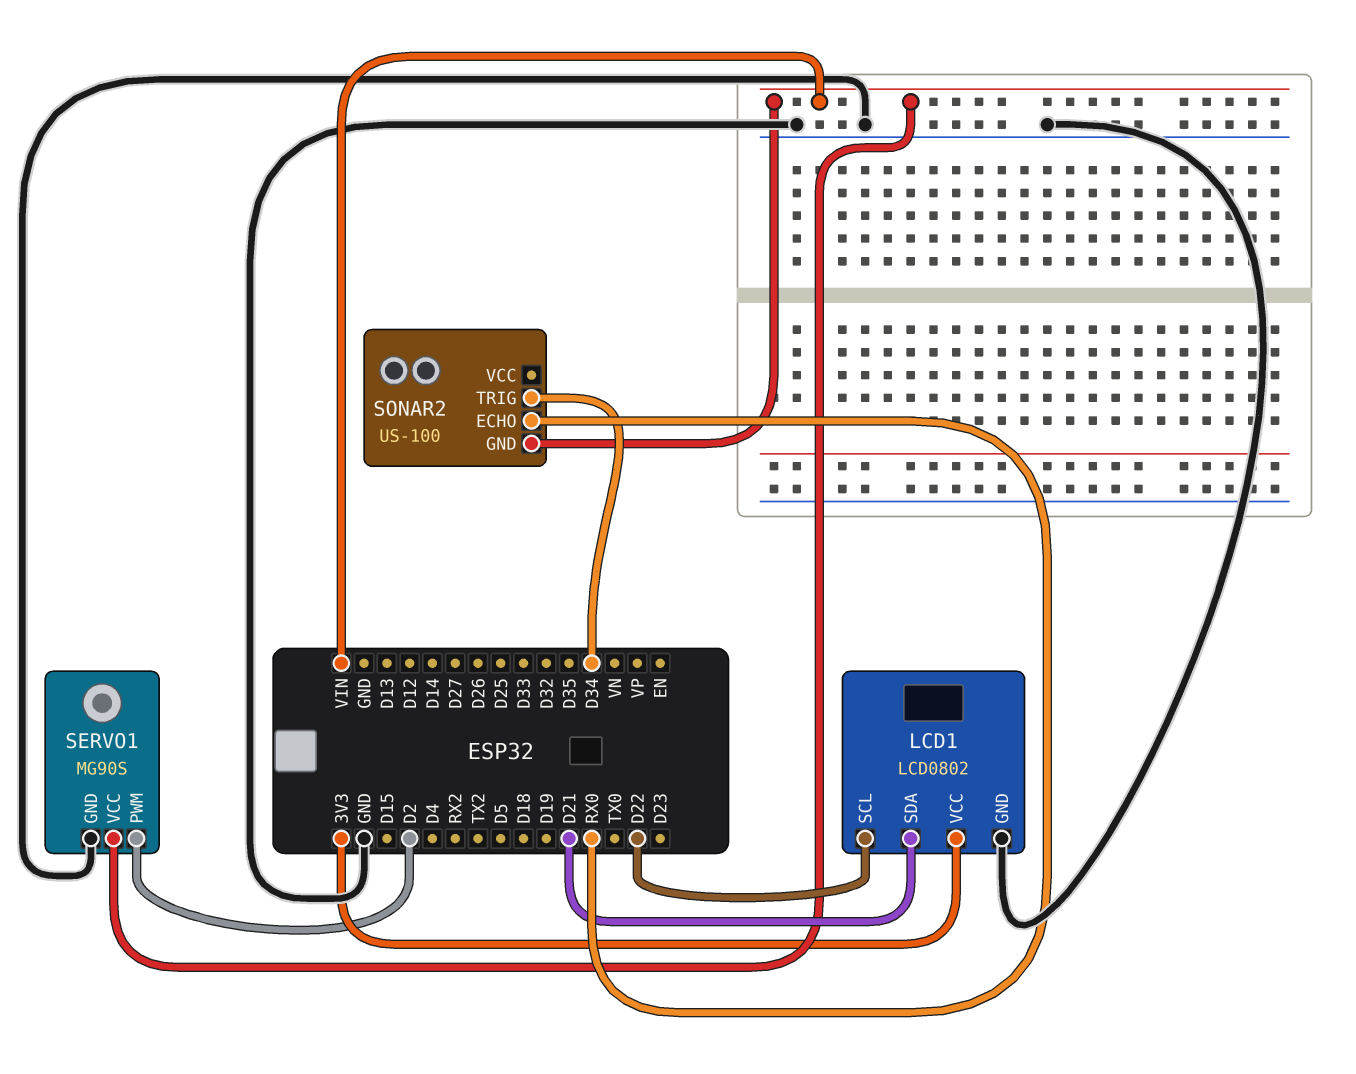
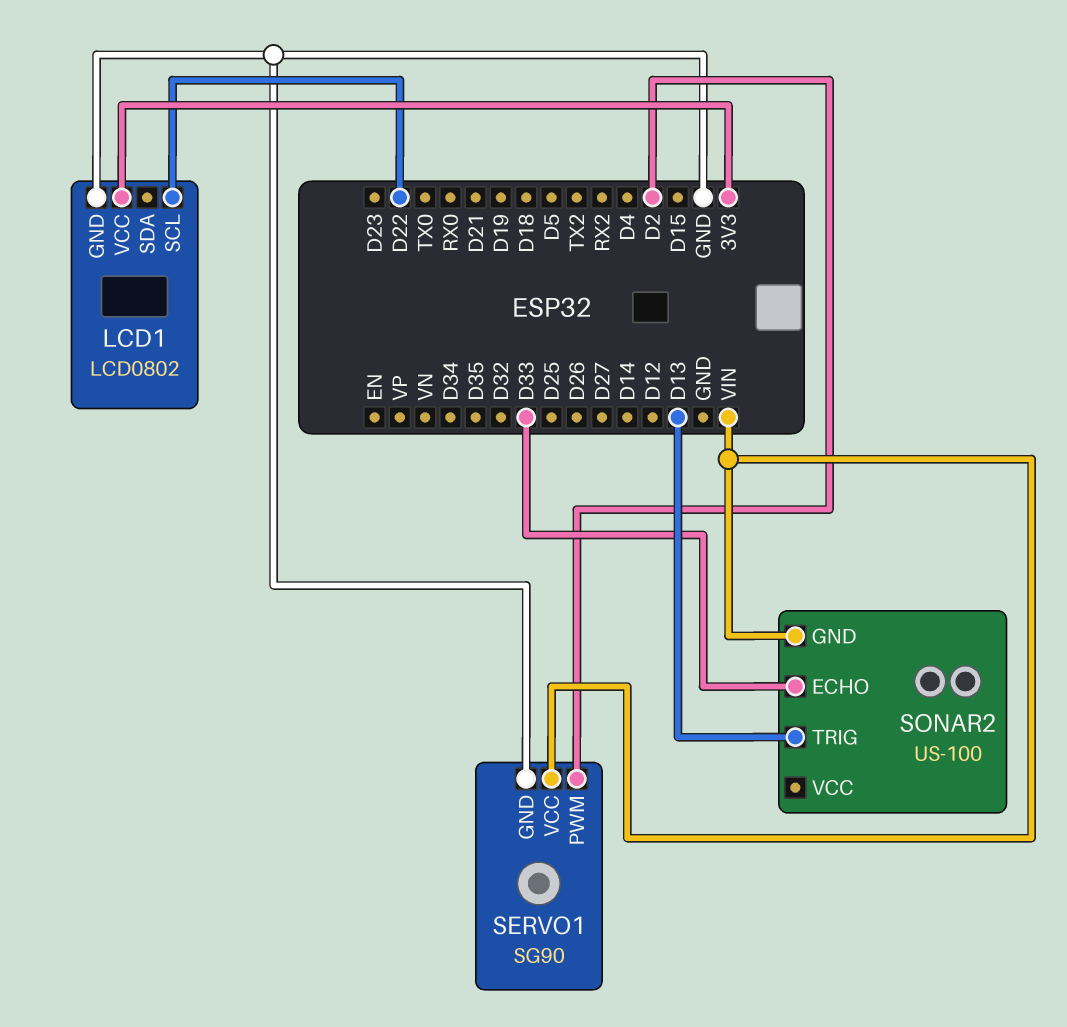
LCD1 pin SDA: D21 -> none
SERVO1: MG90S -> SG90
SONAR2 pin ECHO: RX0 -> D33
SONAR2 pin TRIG: D34 -> D13

